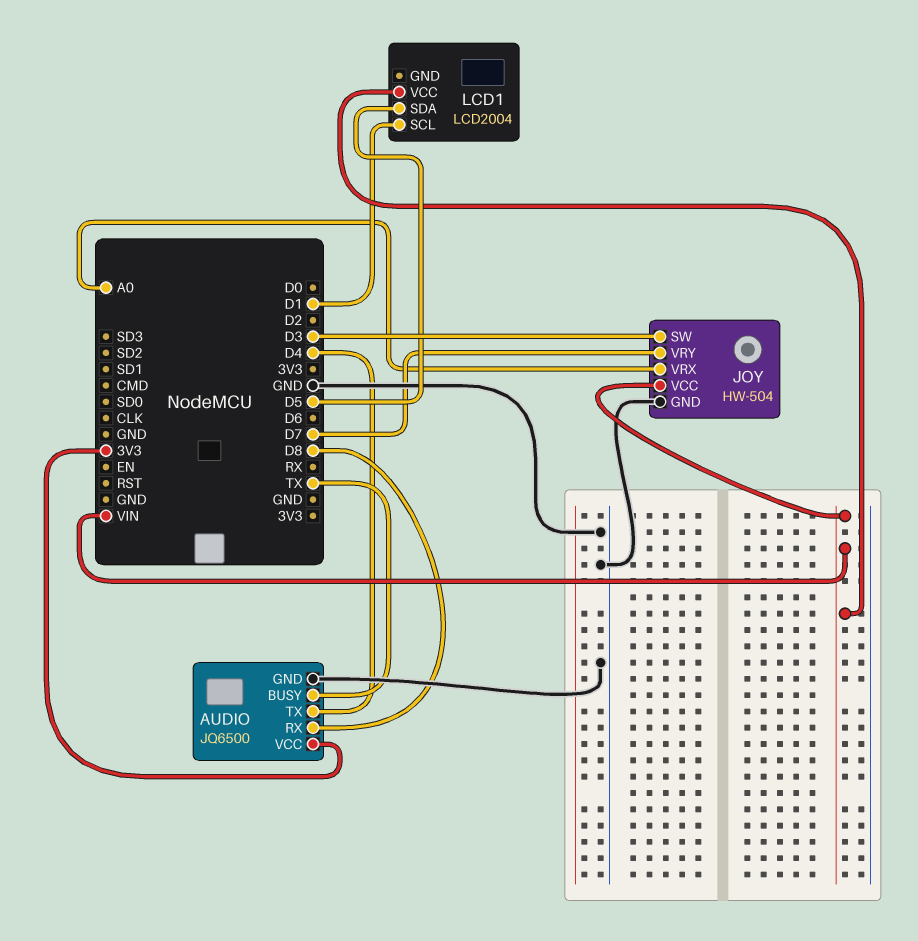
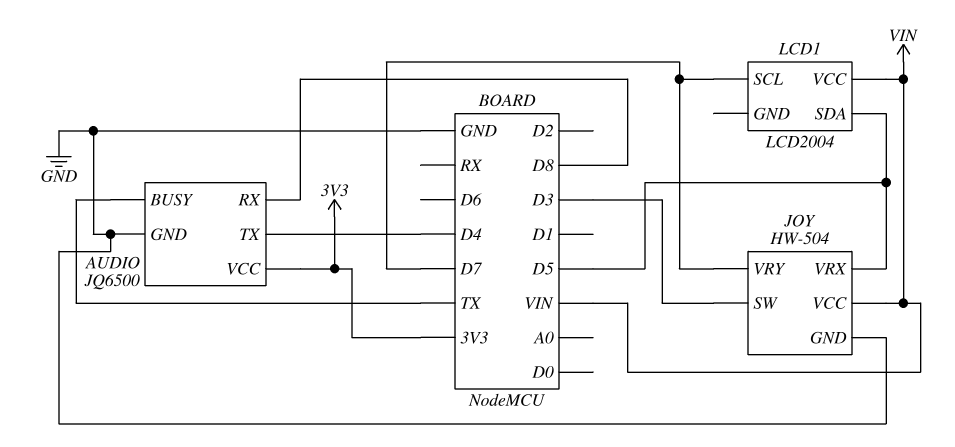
JOY pin VRX: A0 -> D5
LCD1 pin SCL: D1 -> D7

